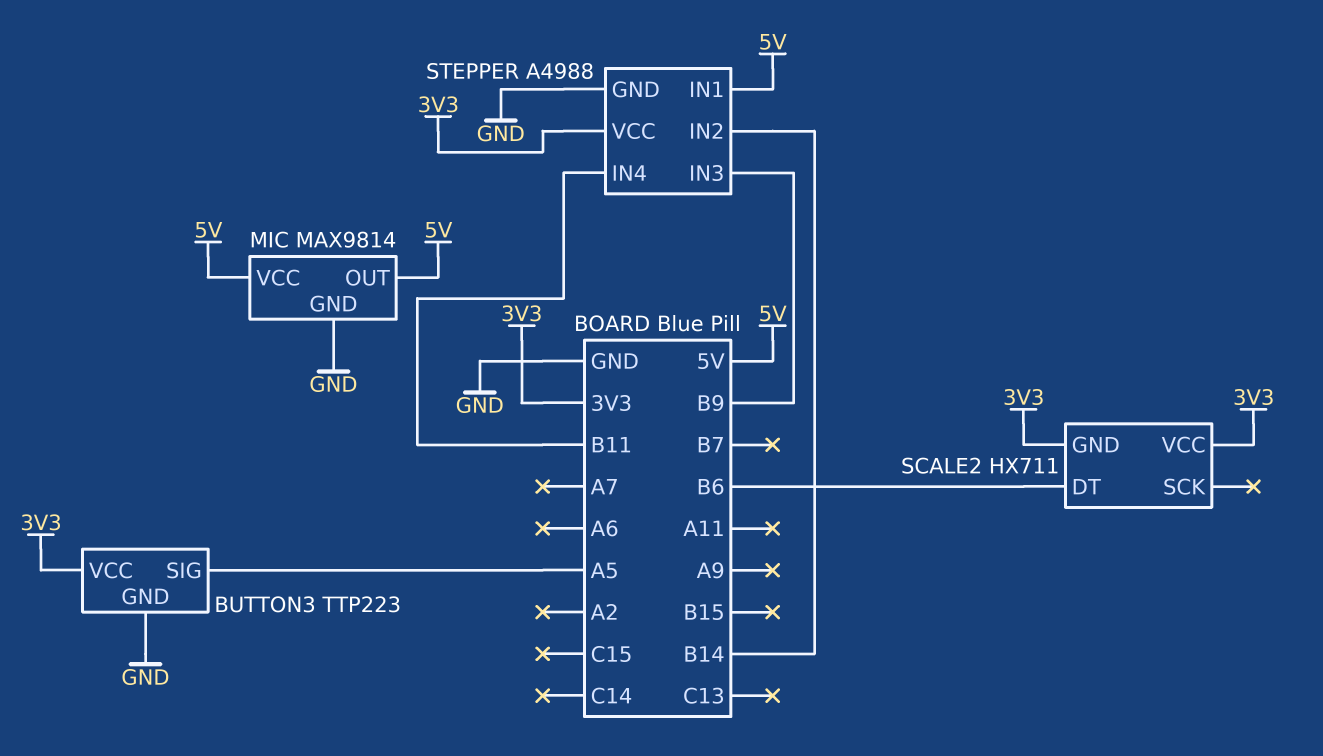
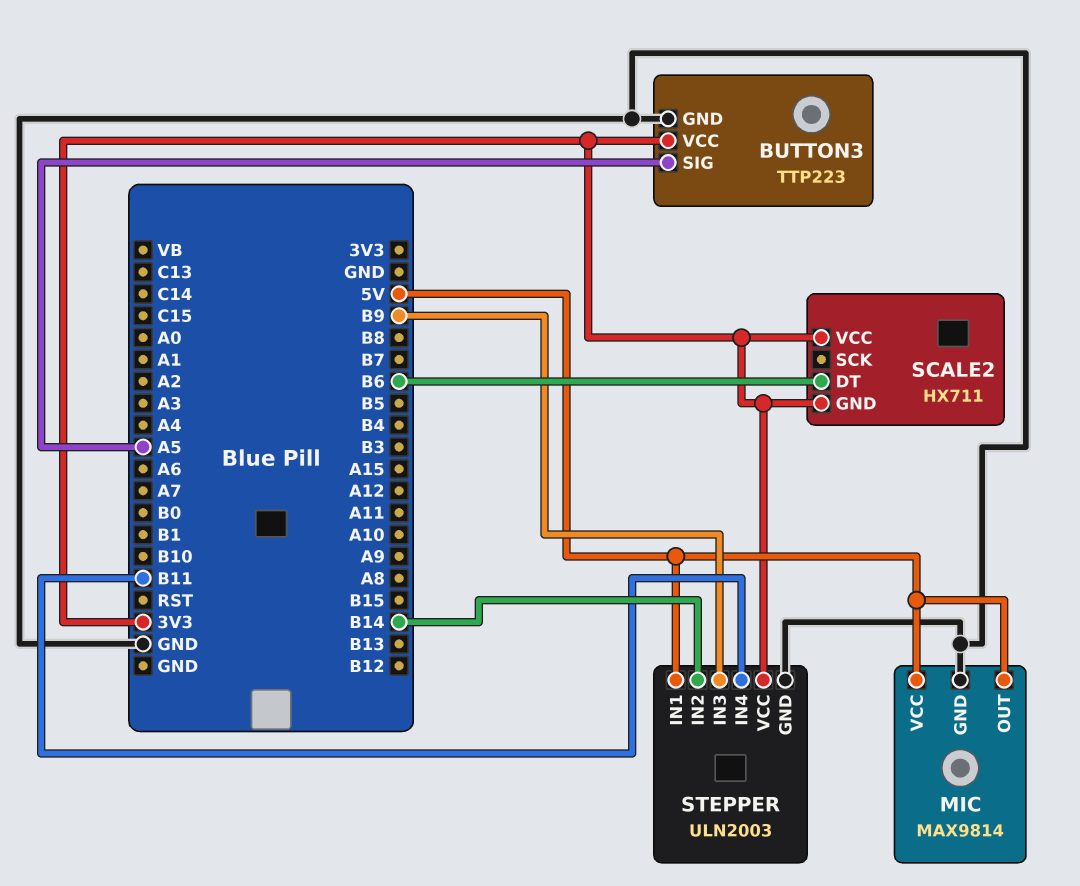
STEPPER: A4988 -> ULN2003

